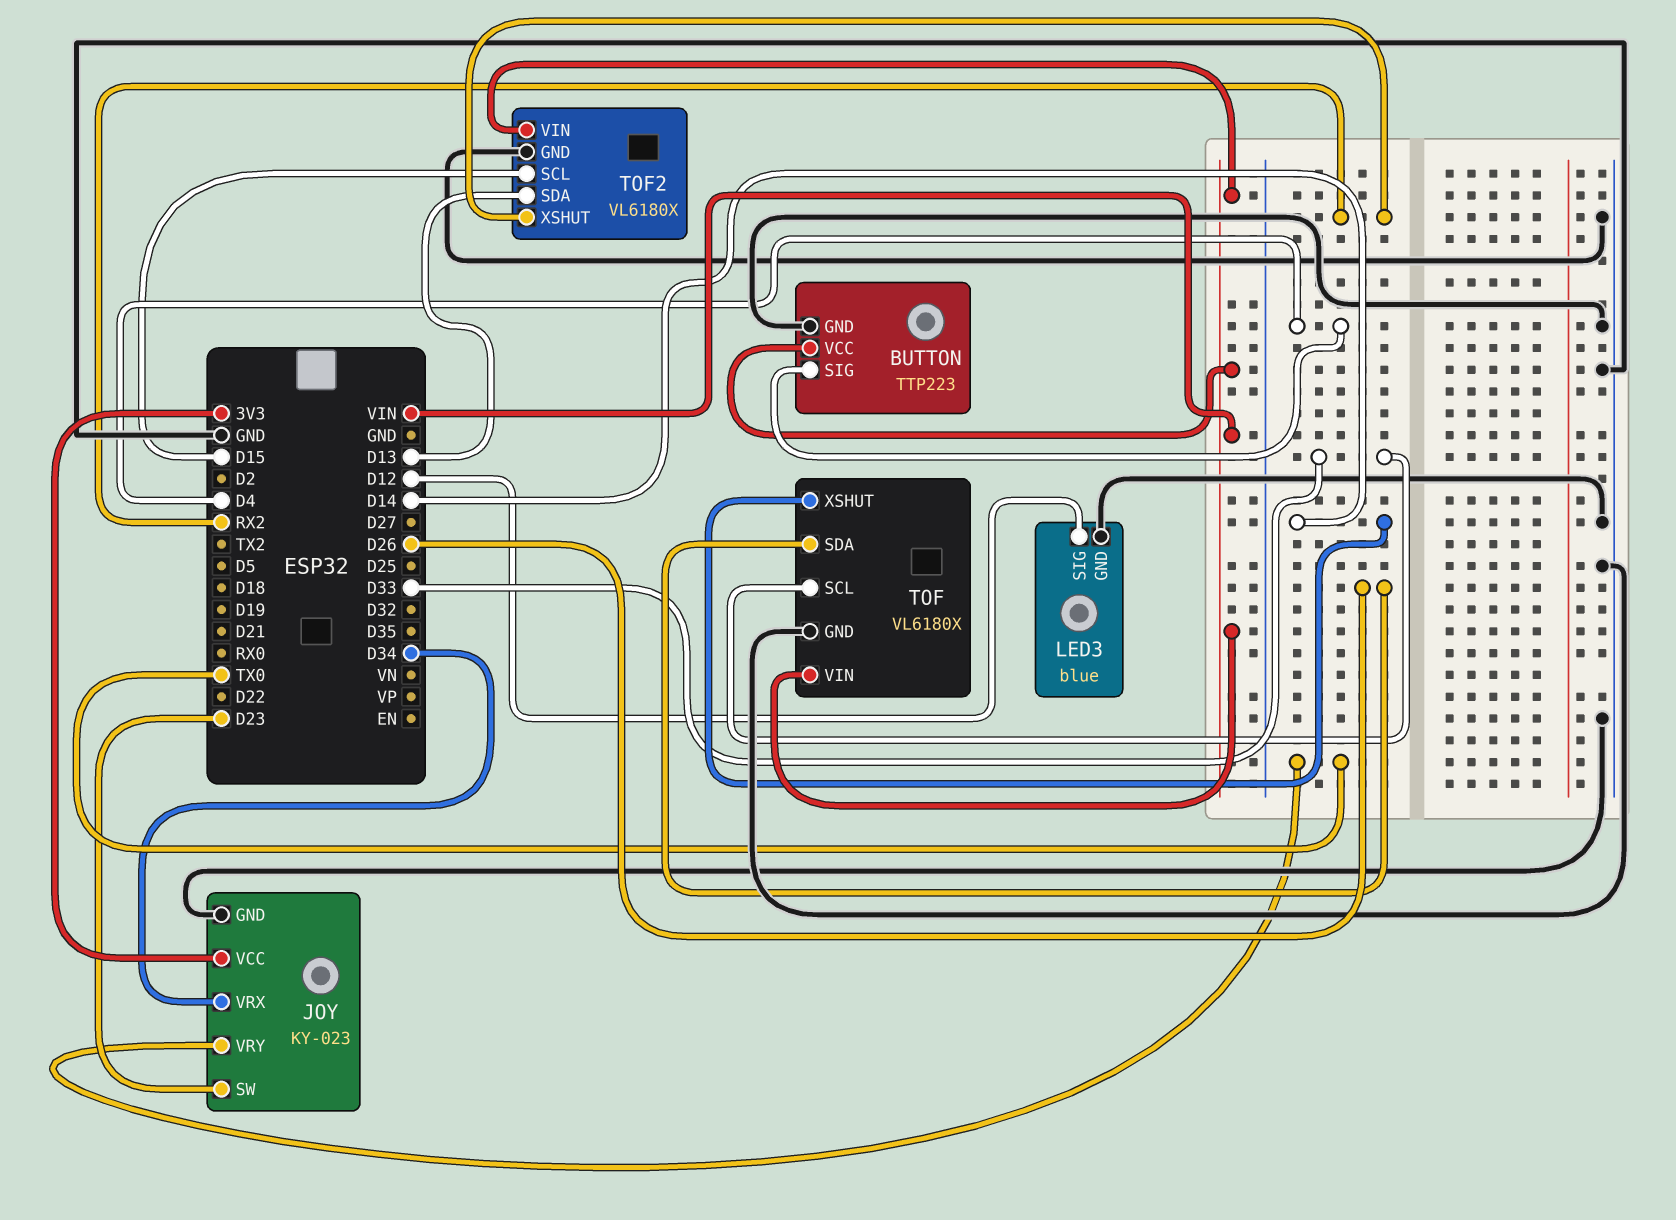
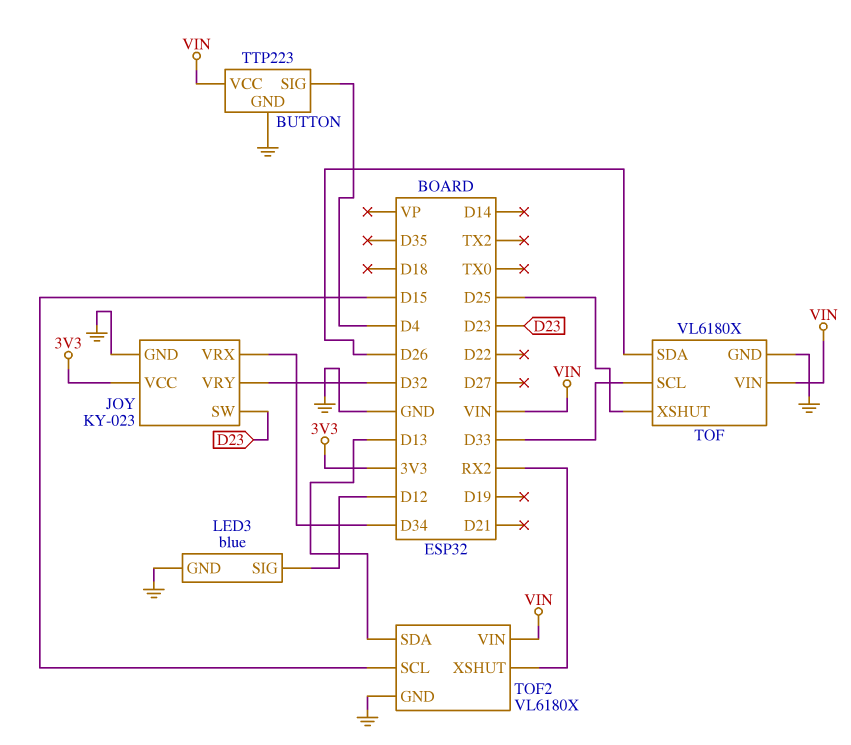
JOY pin VRY: TX0 -> D32
TOF pin XSHUT: D14 -> D25

